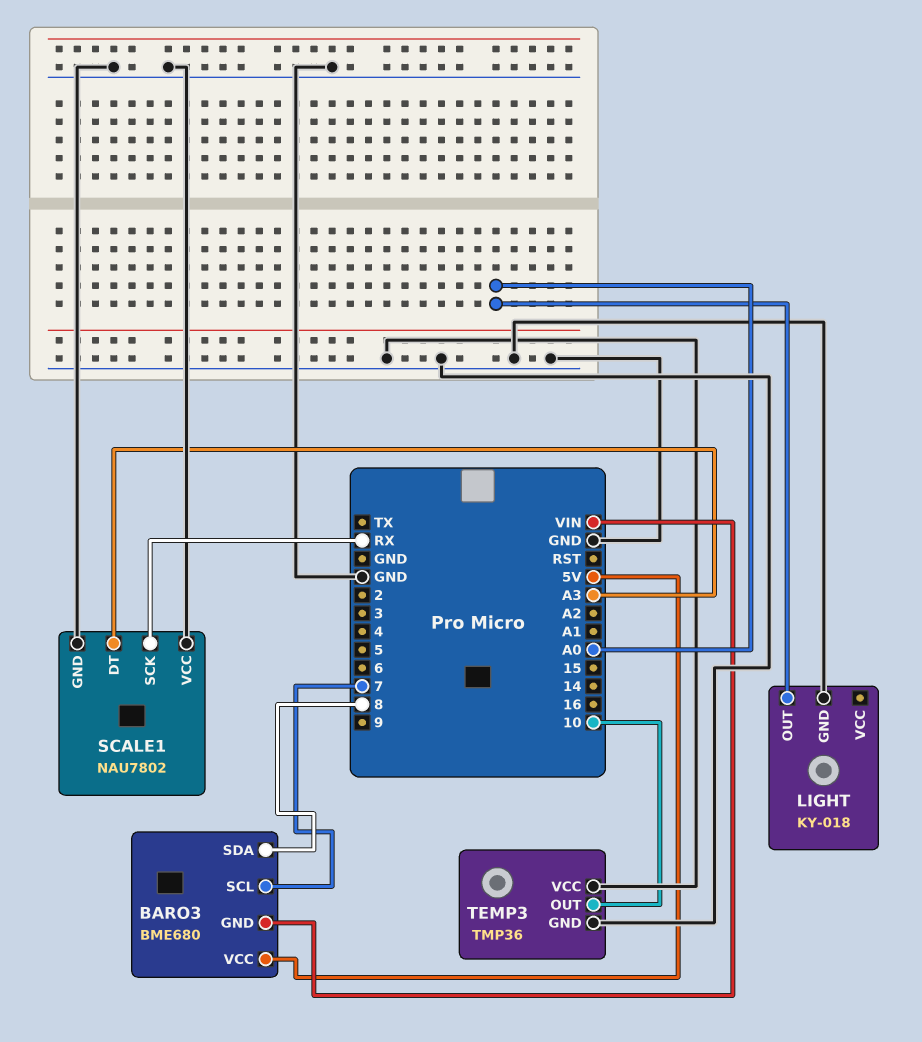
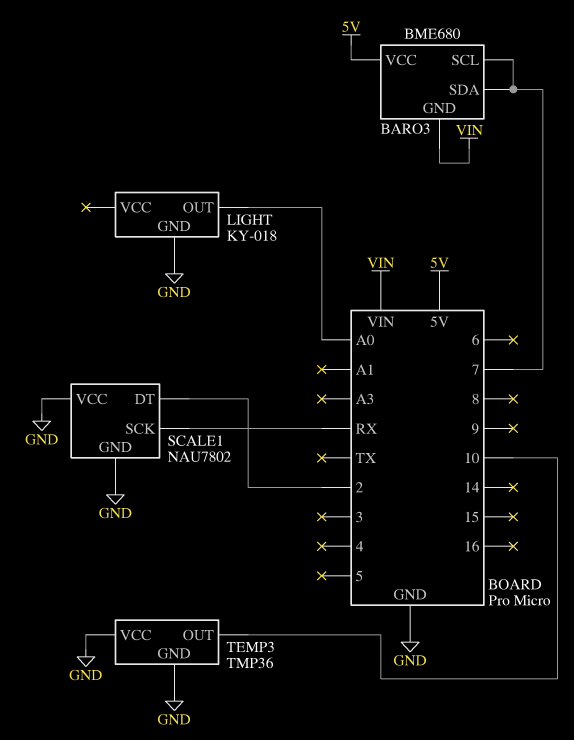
BARO3 pin SDA: 8 -> 7
SCALE1 pin DT: A3 -> 2

